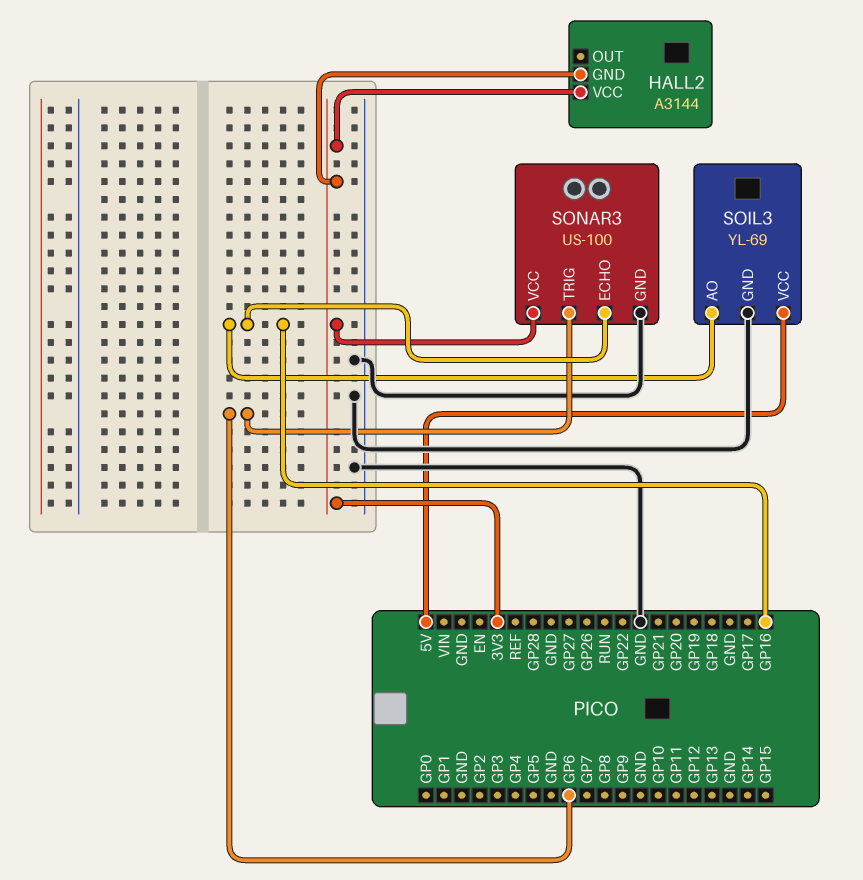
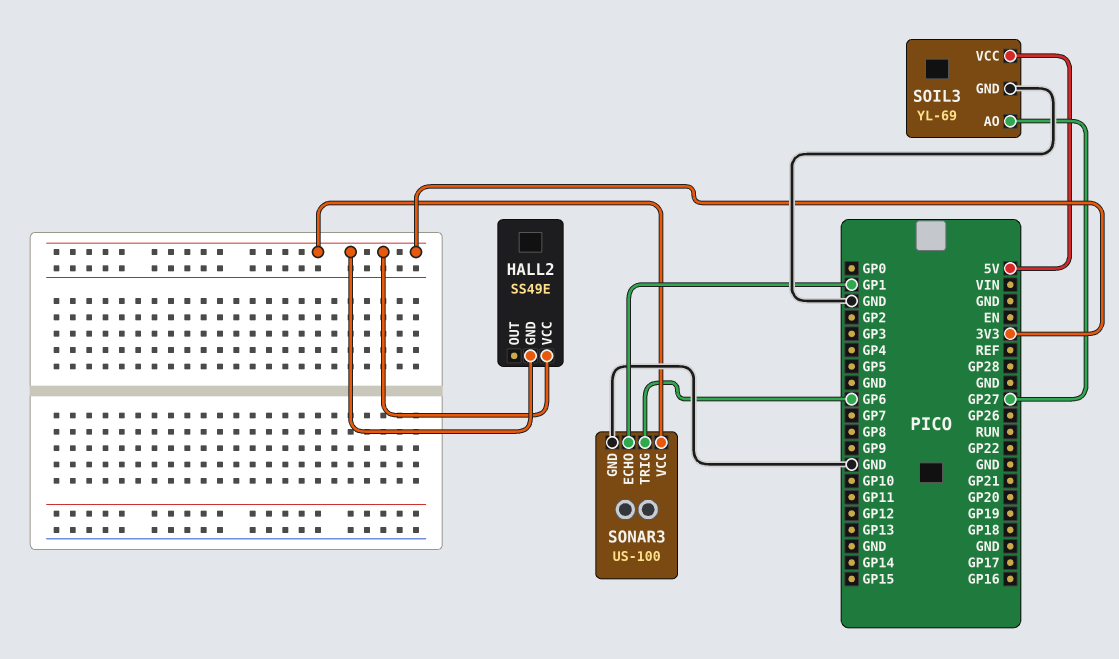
HALL2: A3144 -> SS49E
SOIL3 pin AO: GP16 -> GP27
SONAR3 pin ECHO: GP16 -> GP1

